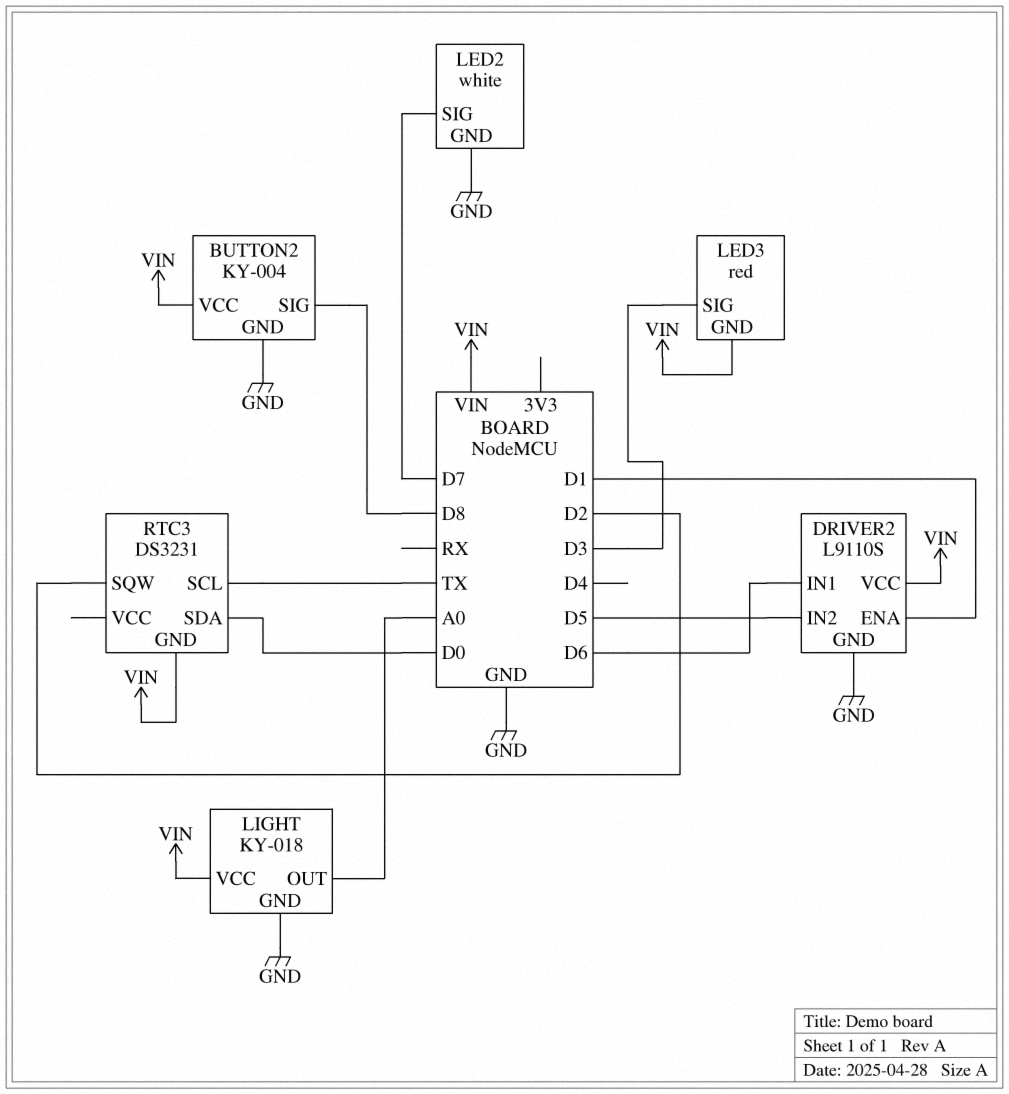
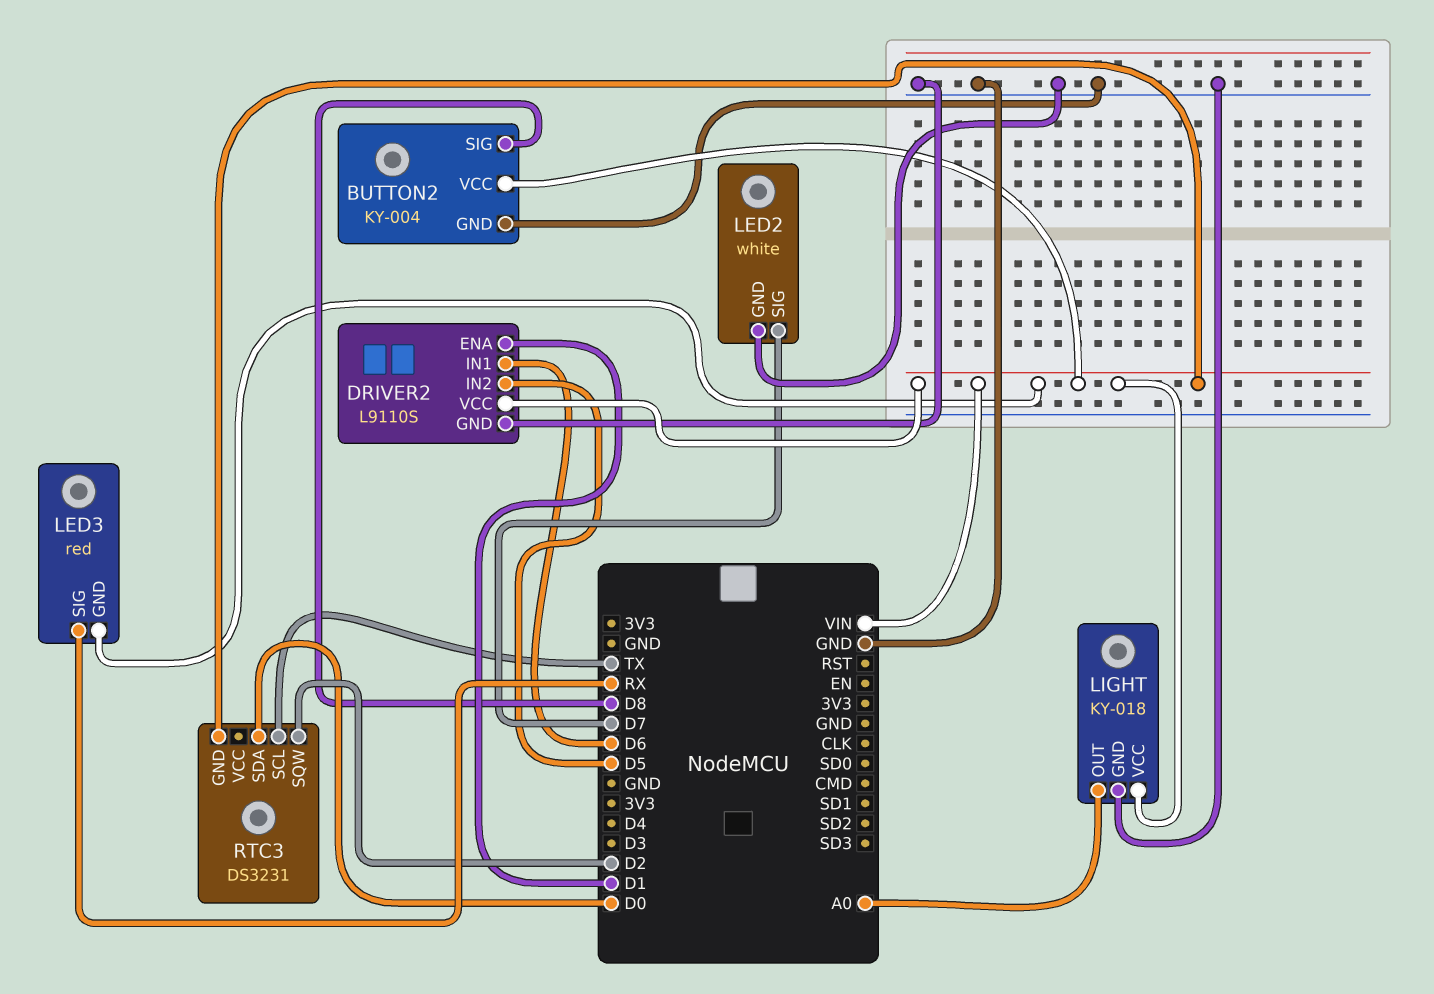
LED3 pin SIG: D3 -> RX

